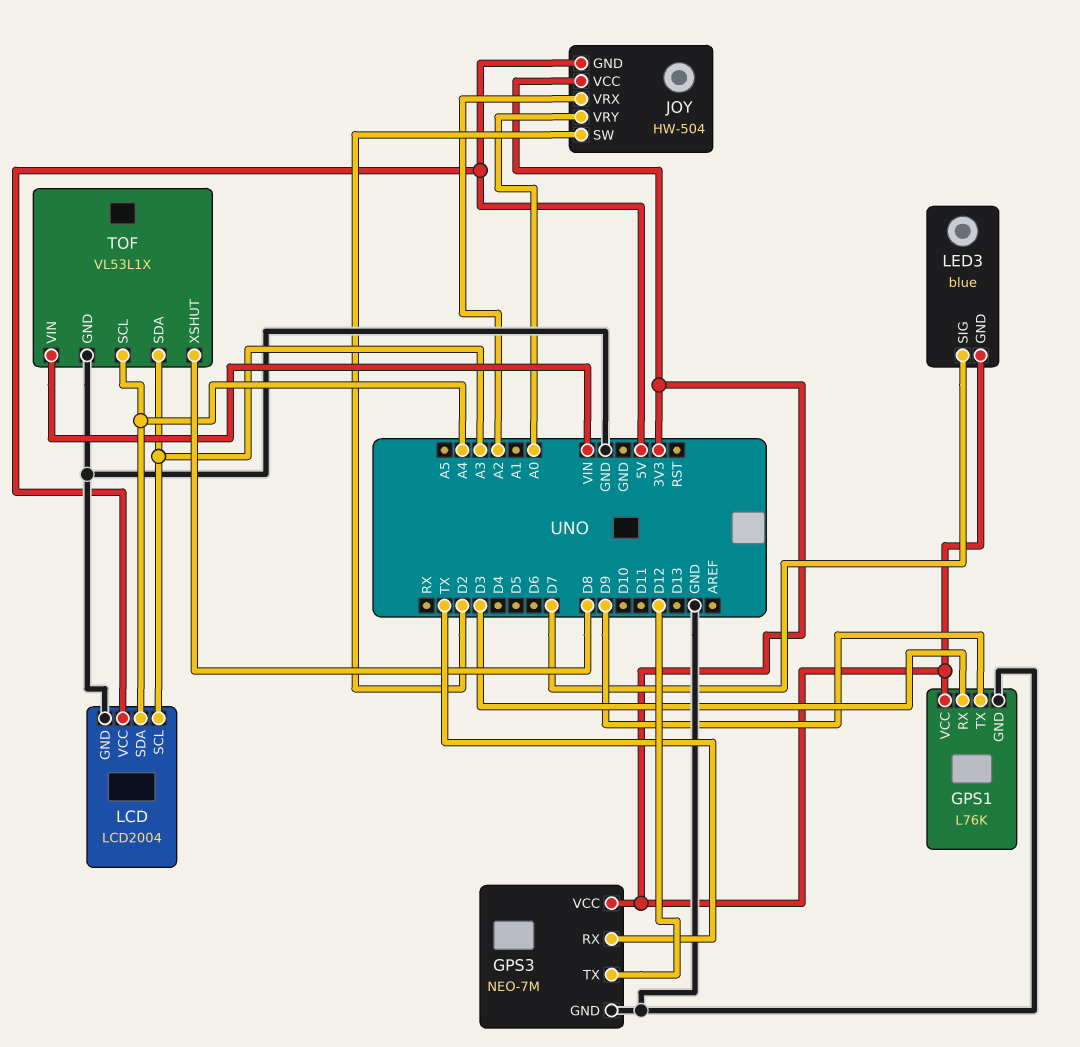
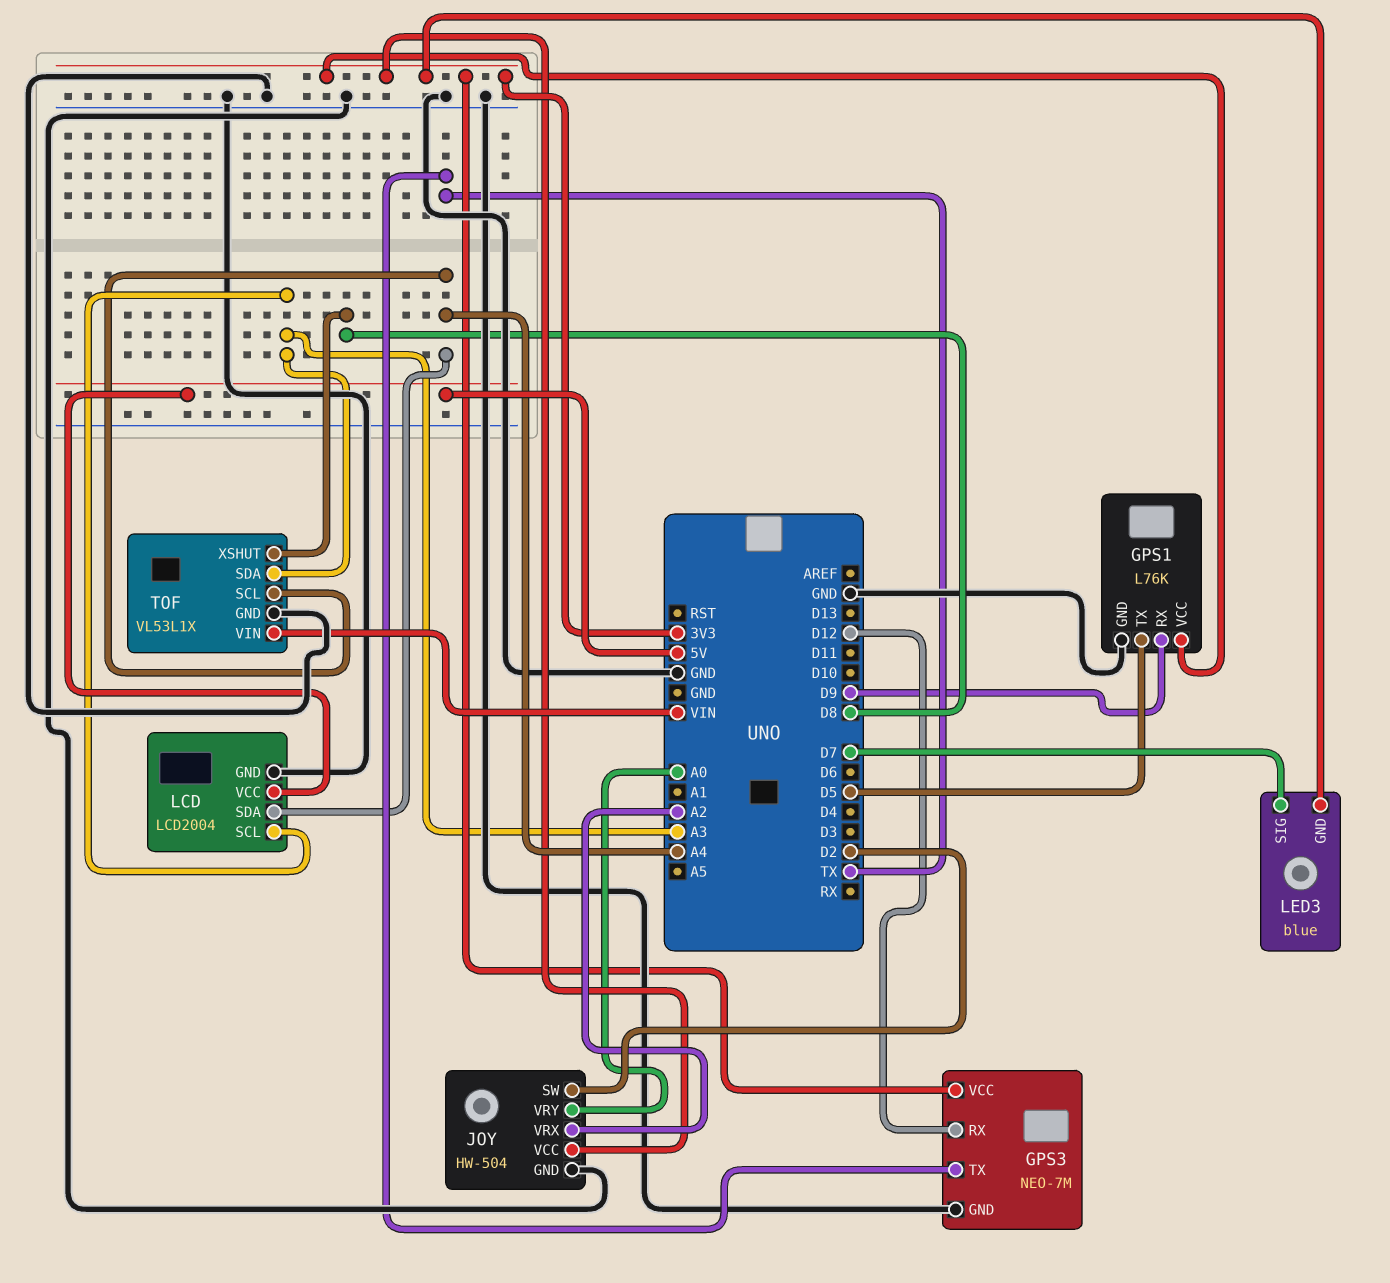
GPS1 pin RX: D3 -> D9
GPS1 pin TX: D9 -> D5
GPS3 pin RX: TX -> D12
GPS3 pin TX: D12 -> TX
JOY pin GND: 5V -> GND

